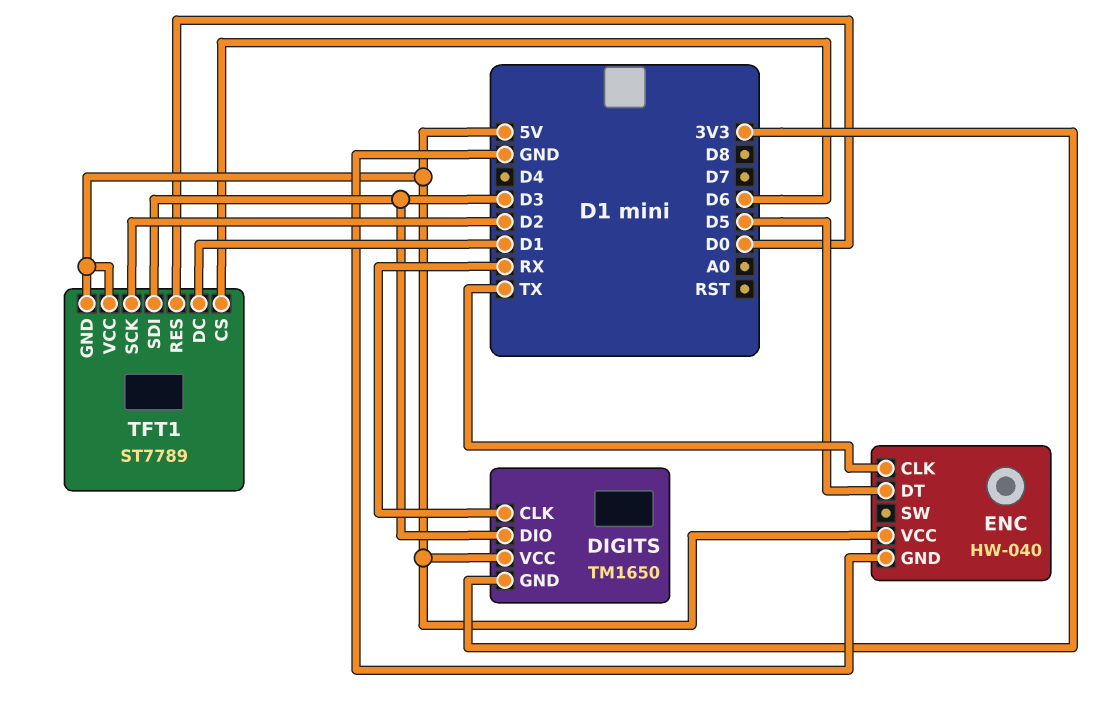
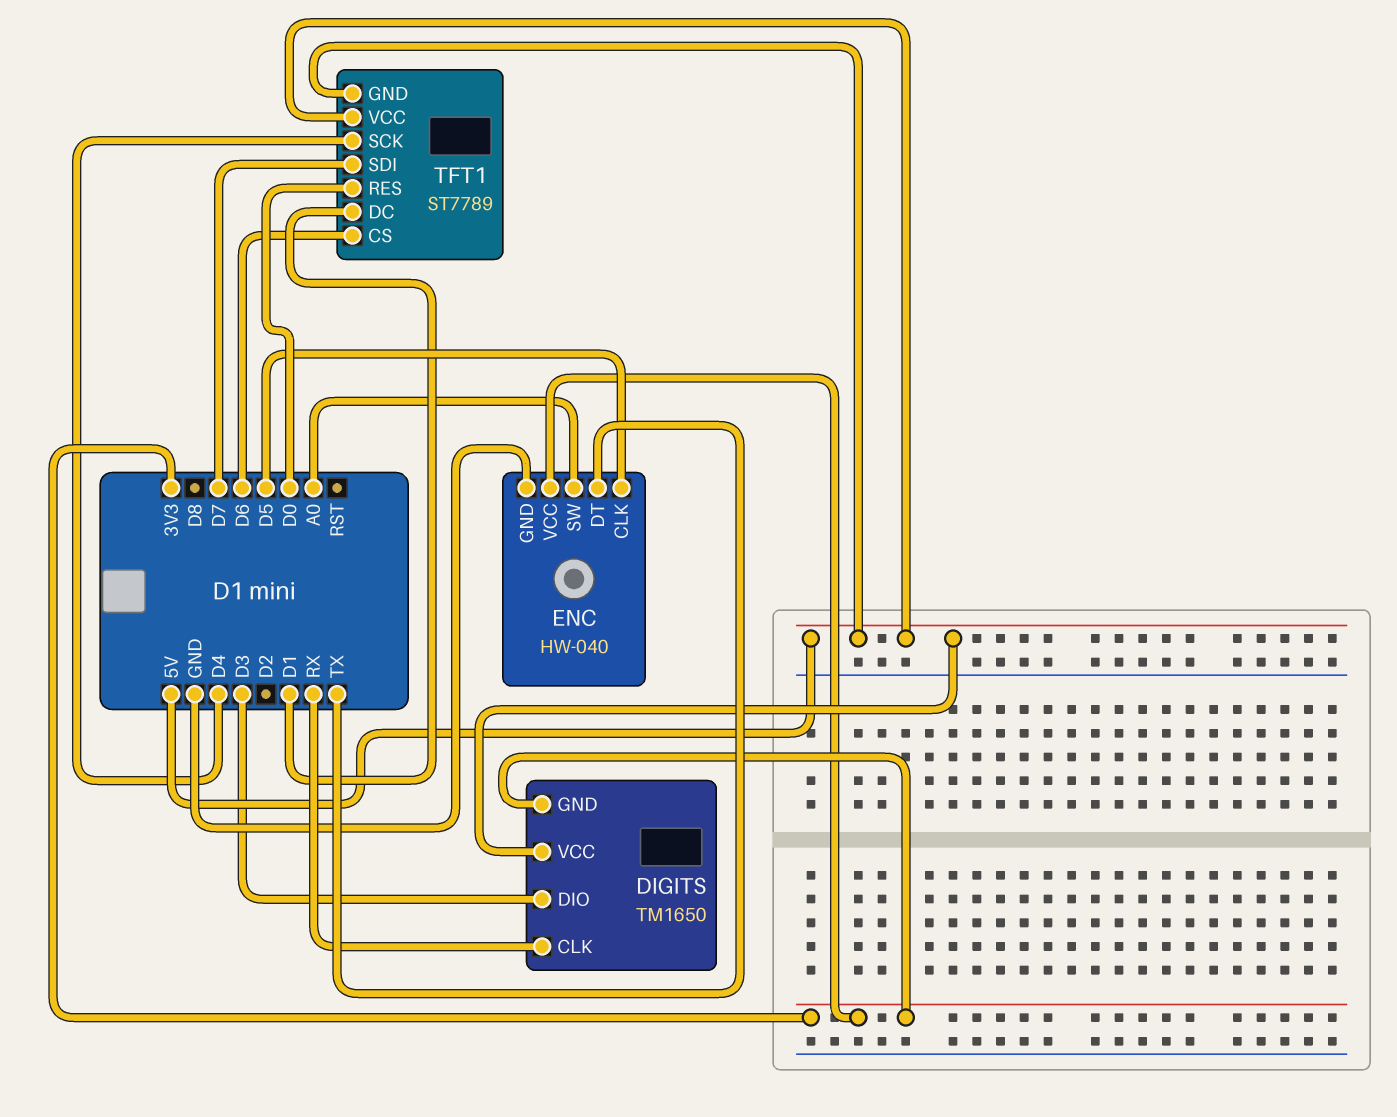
ENC pin CLK: TX -> D5
ENC pin DT: D5 -> TX
ENC pin SW: none -> A0
ENC pin VCC: 5V -> 3V3
TFT1 pin SCK: D2 -> D4
TFT1 pin SDI: D3 -> D7

